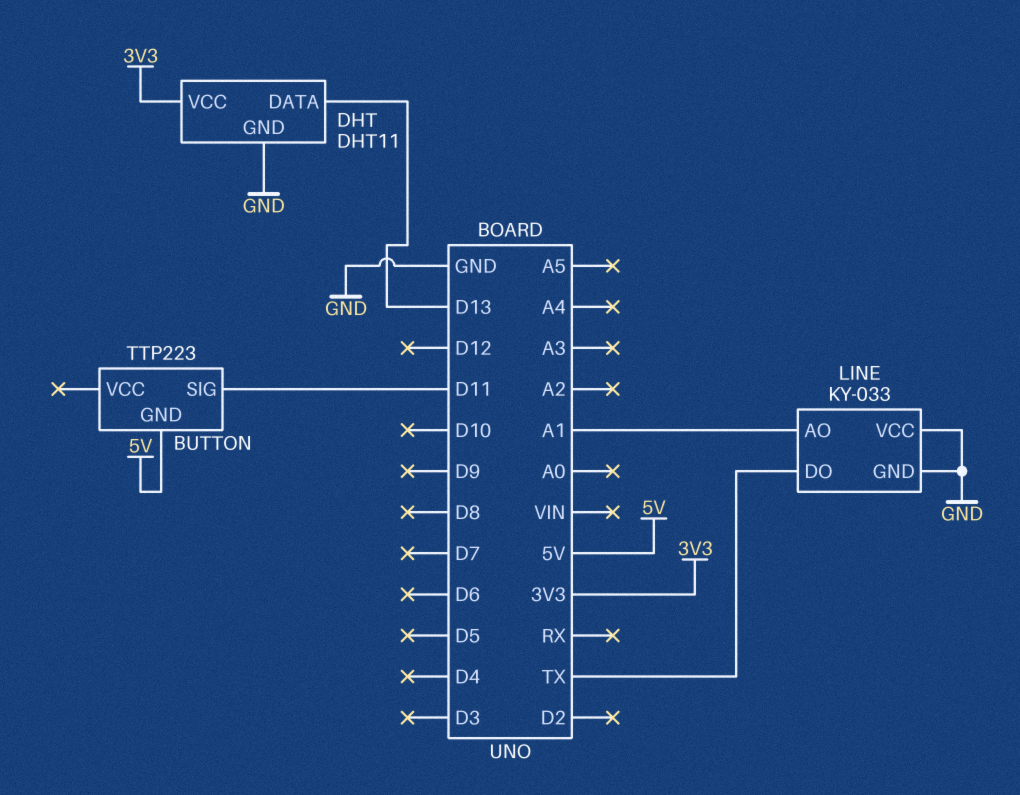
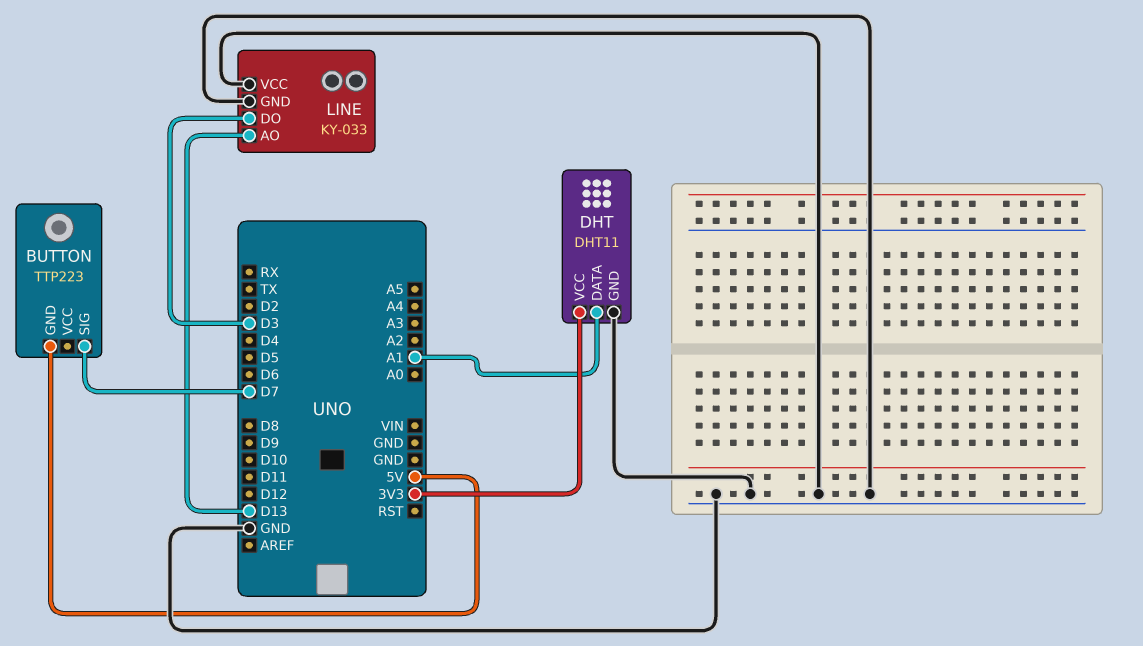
BUTTON pin SIG: D11 -> D7
DHT pin DATA: D13 -> A1
LINE pin AO: A1 -> D13
LINE pin DO: TX -> D3

